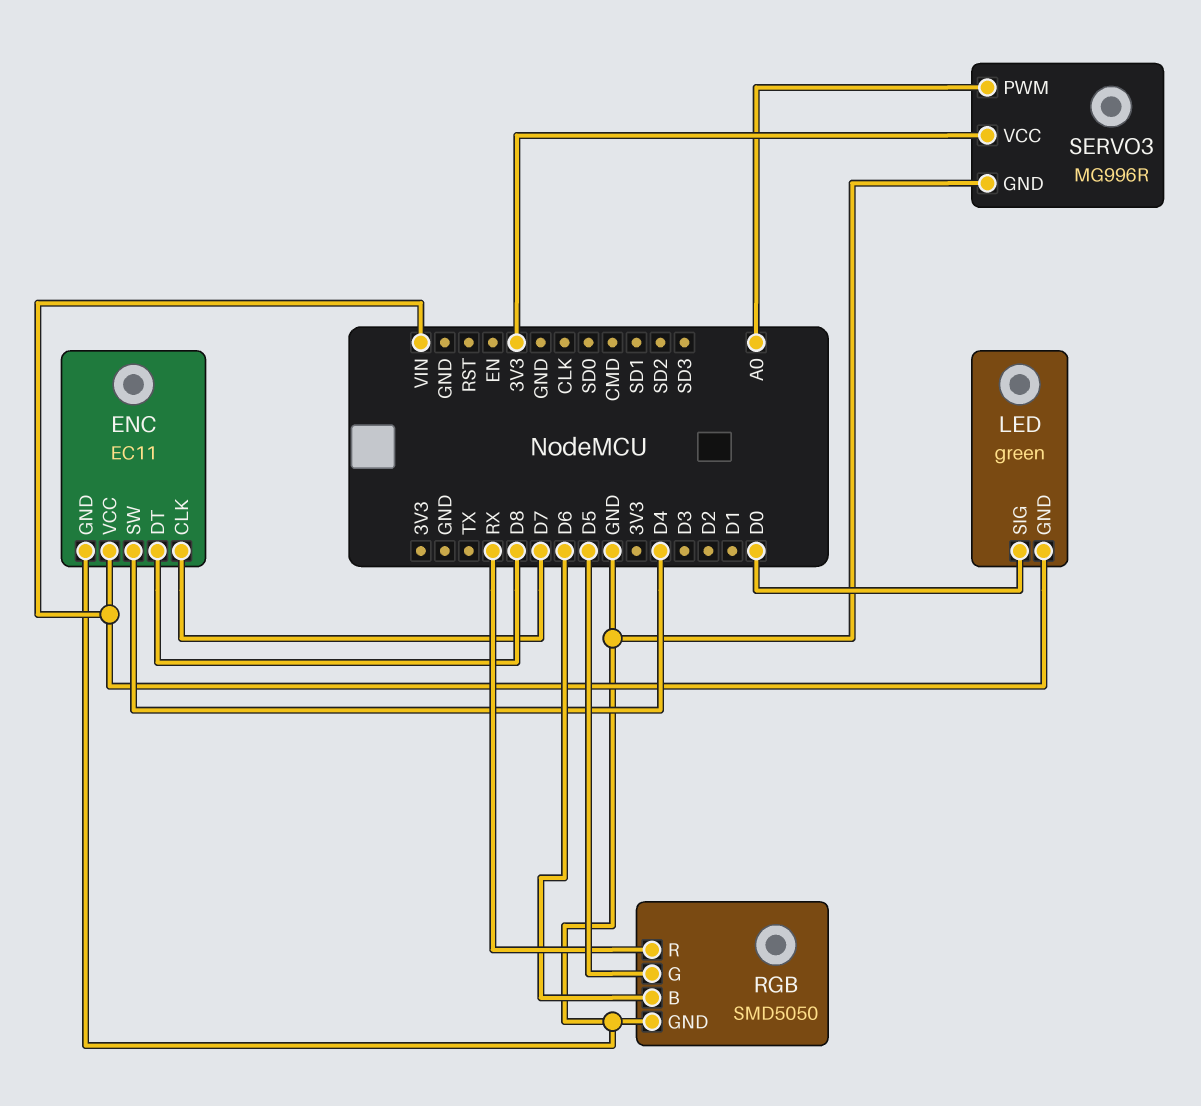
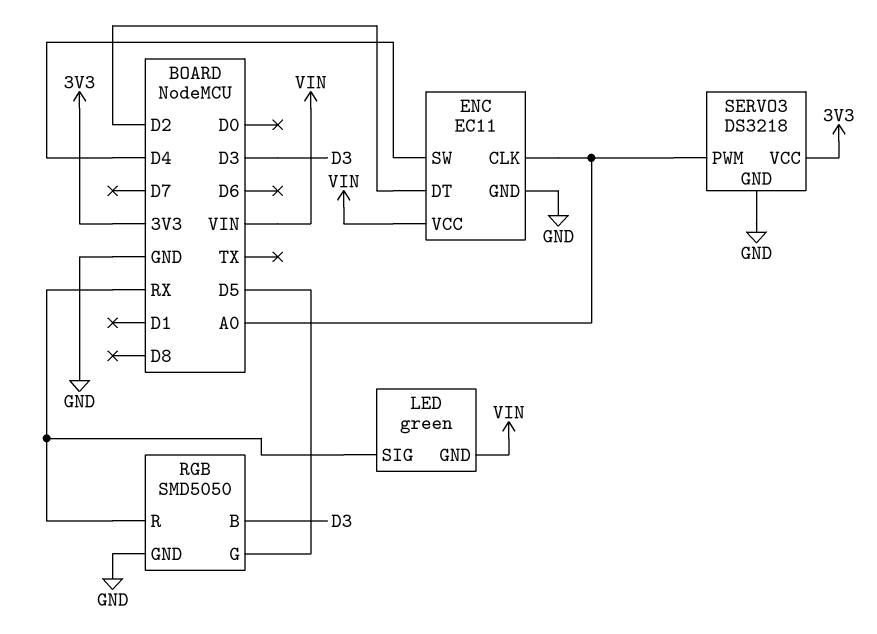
ENC pin CLK: D7 -> A0
ENC pin DT: D8 -> D2
LED pin SIG: D0 -> RX
RGB pin B: D6 -> D3
SERVO3: MG996R -> DS3218

